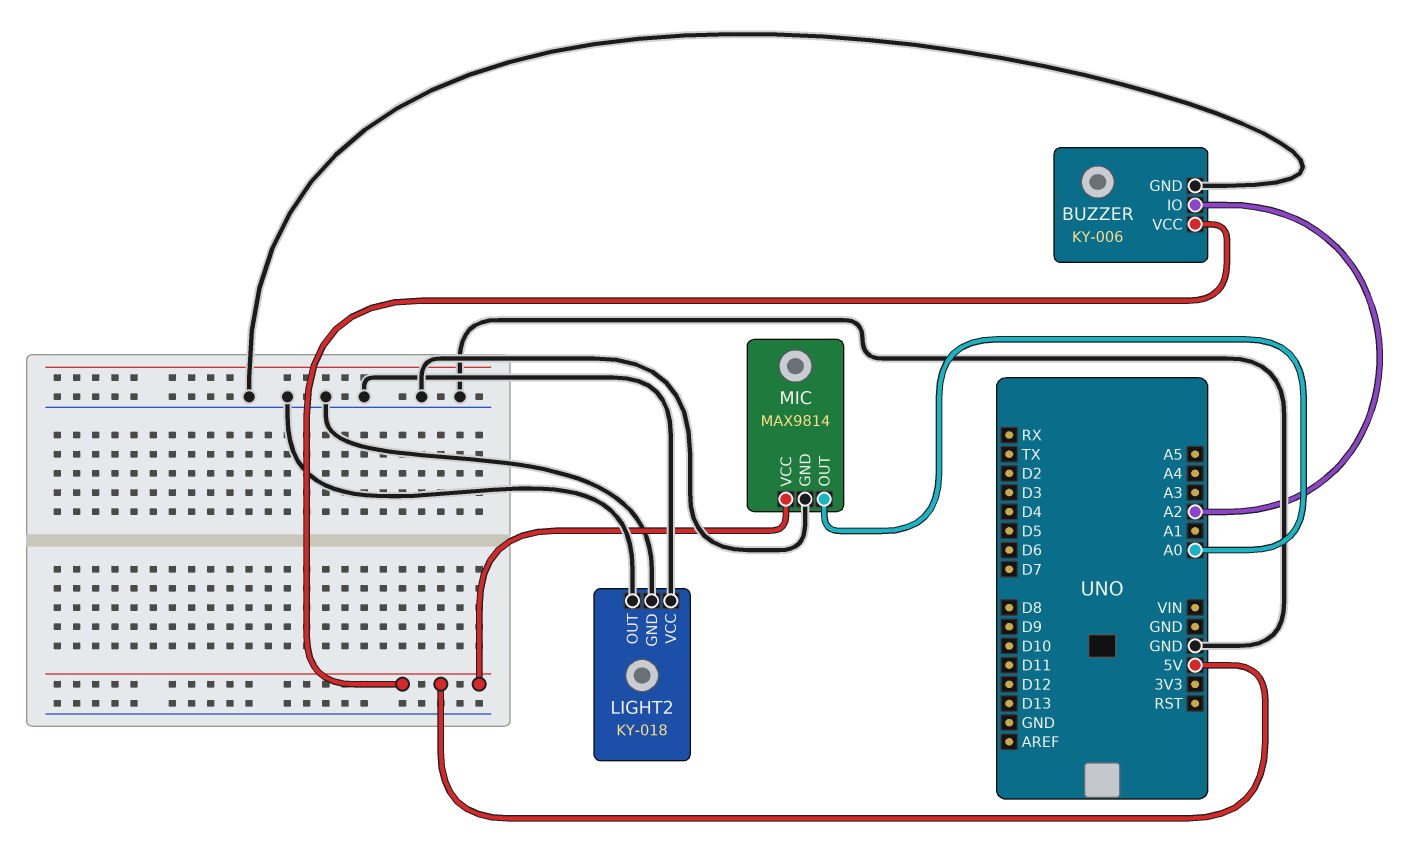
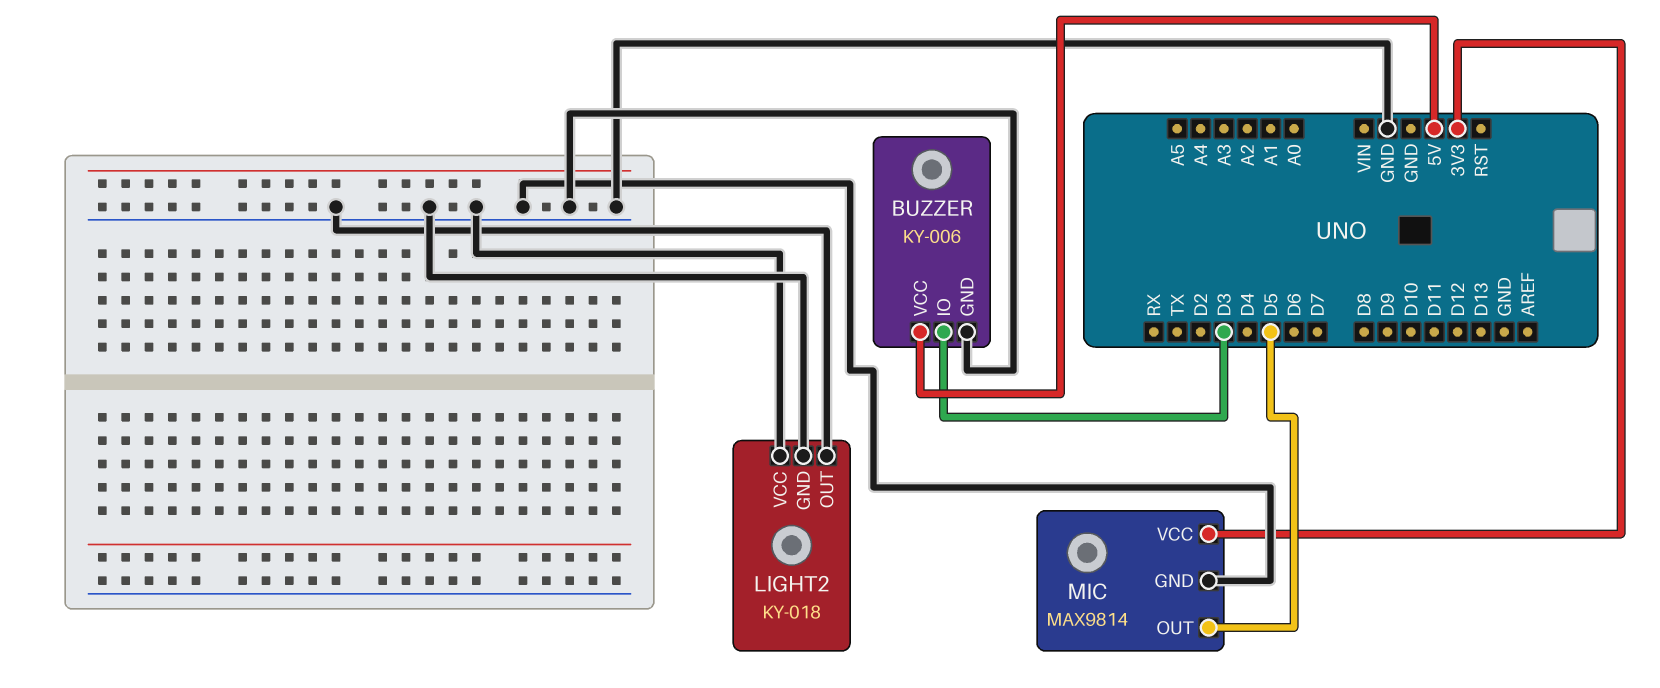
BUZZER pin IO: A2 -> D3
MIC pin OUT: A0 -> D5
MIC pin VCC: 5V -> 3V3

